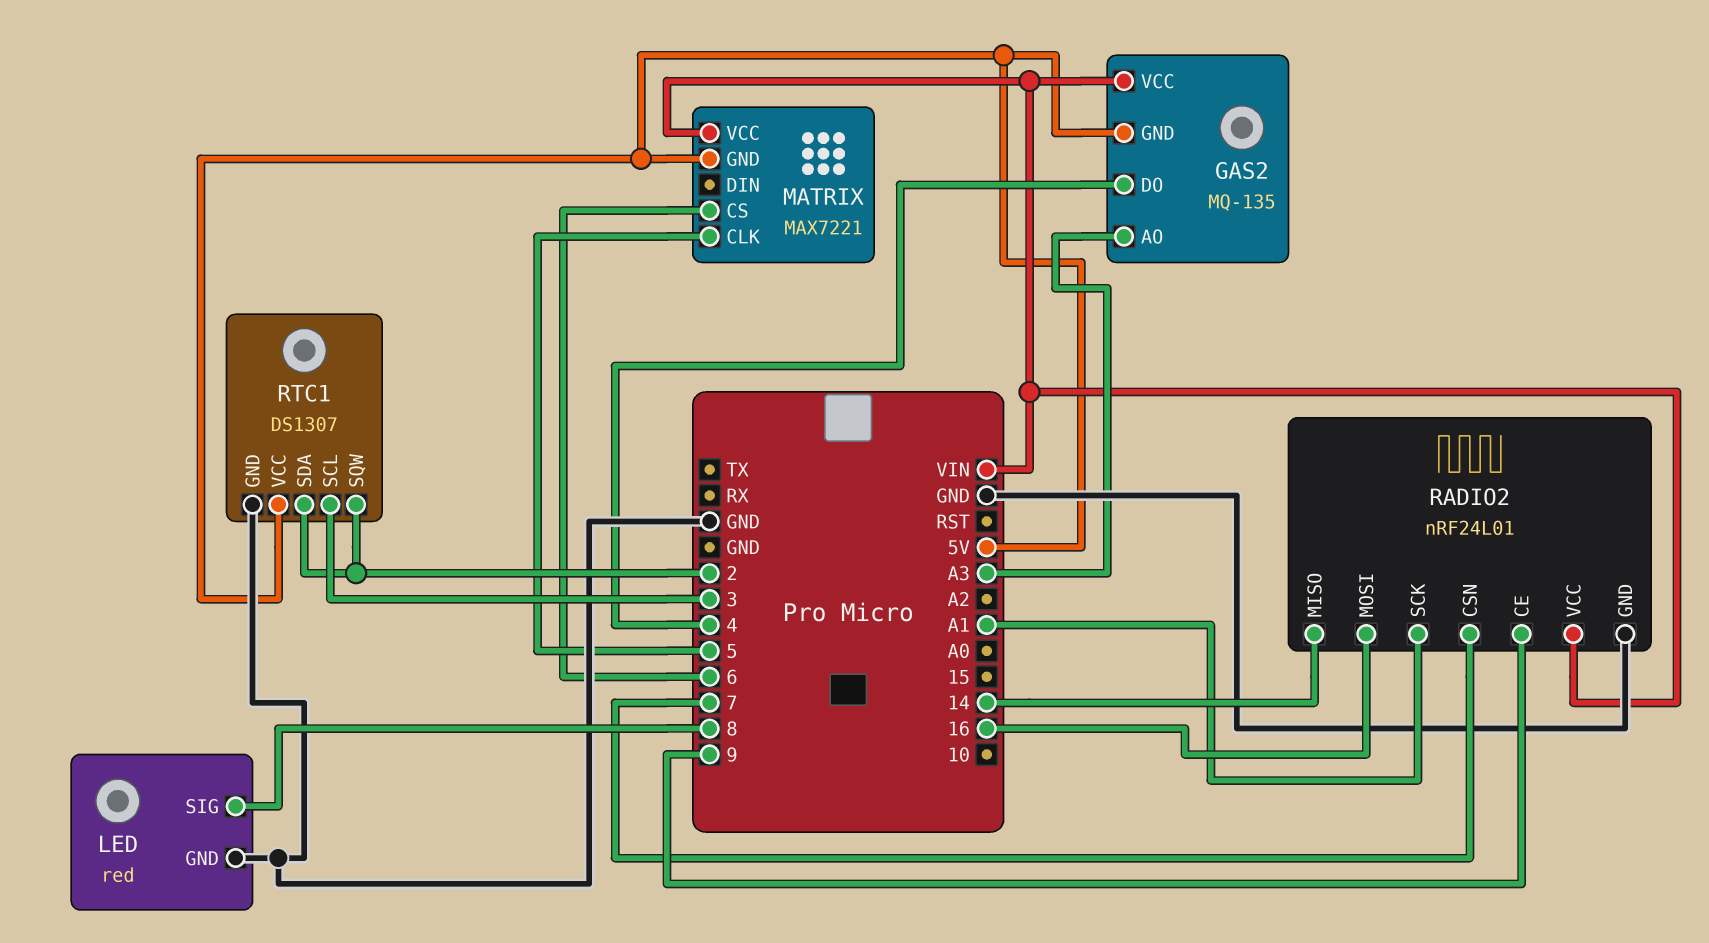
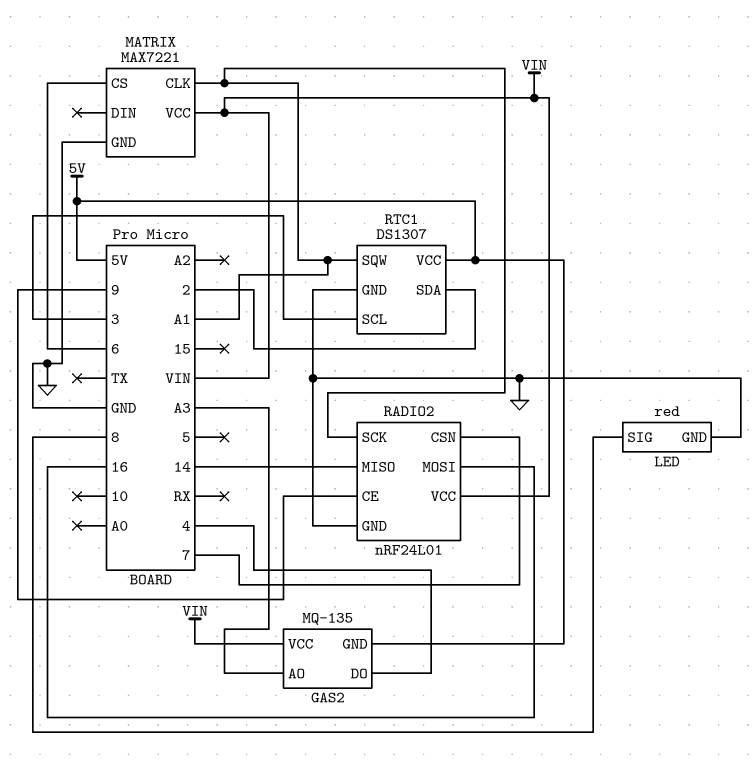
MATRIX pin CLK: 5 -> A1
MATRIX pin GND: 5V -> GND
RTC1 pin SQW: 2 -> A1

